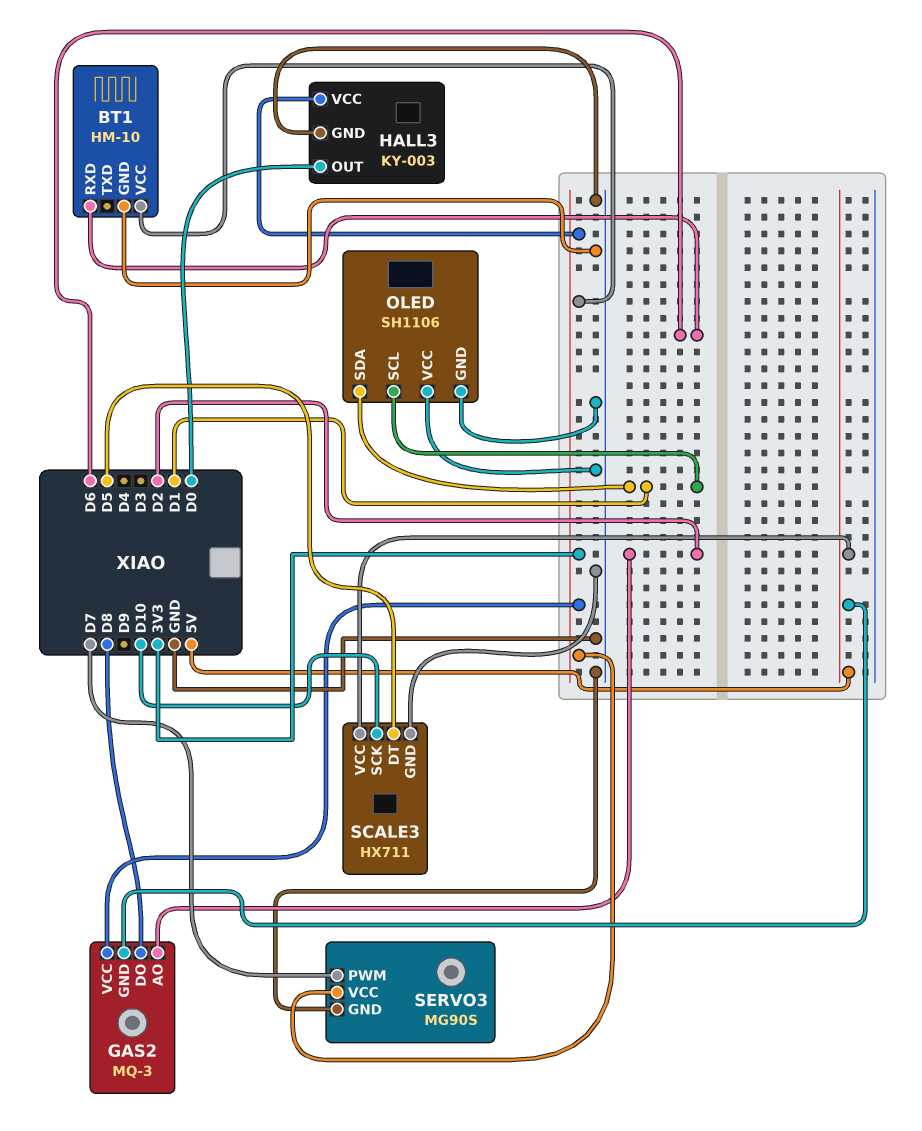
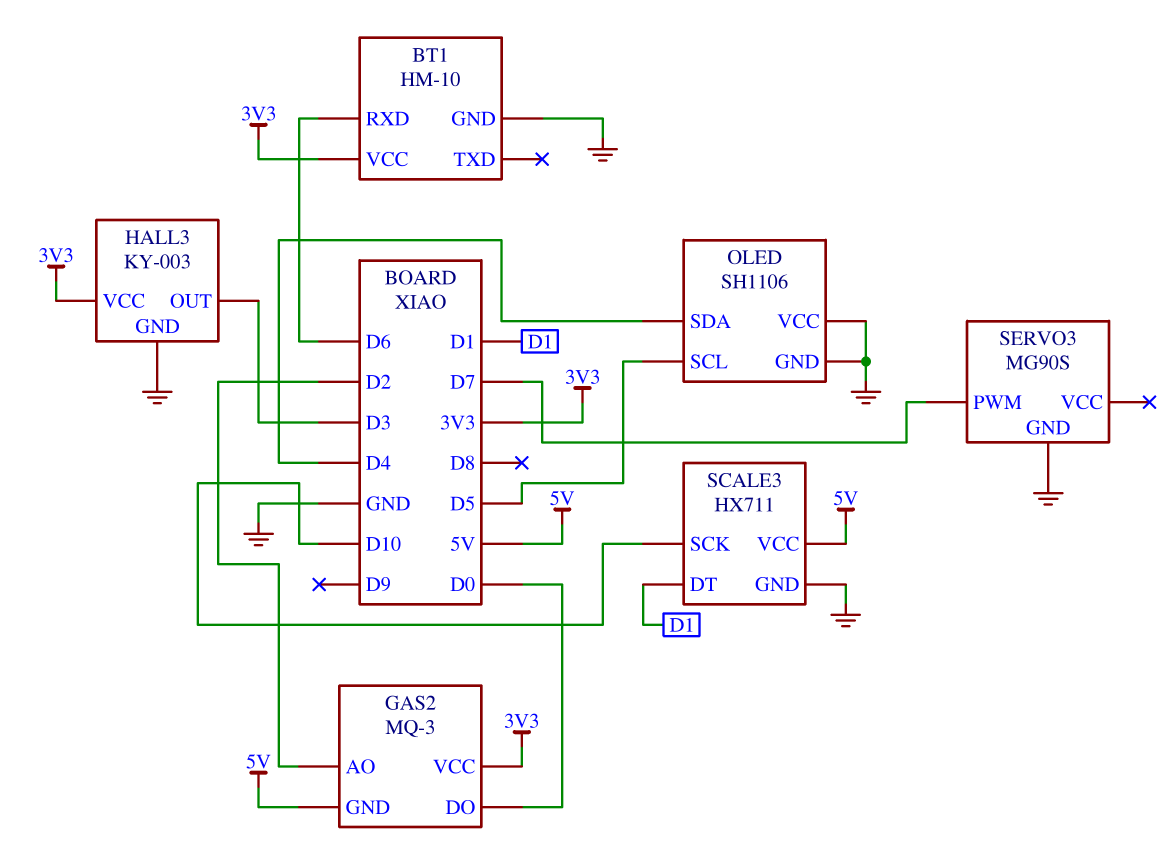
GAS2 pin DO: D8 -> D0
HALL3 pin OUT: D0 -> D3
OLED pin SCL: D1 -> D5
OLED pin SDA: D1 -> D4
SCALE3 pin DT: D5 -> D1
SERVO3 pin VCC: 3V3 -> none

